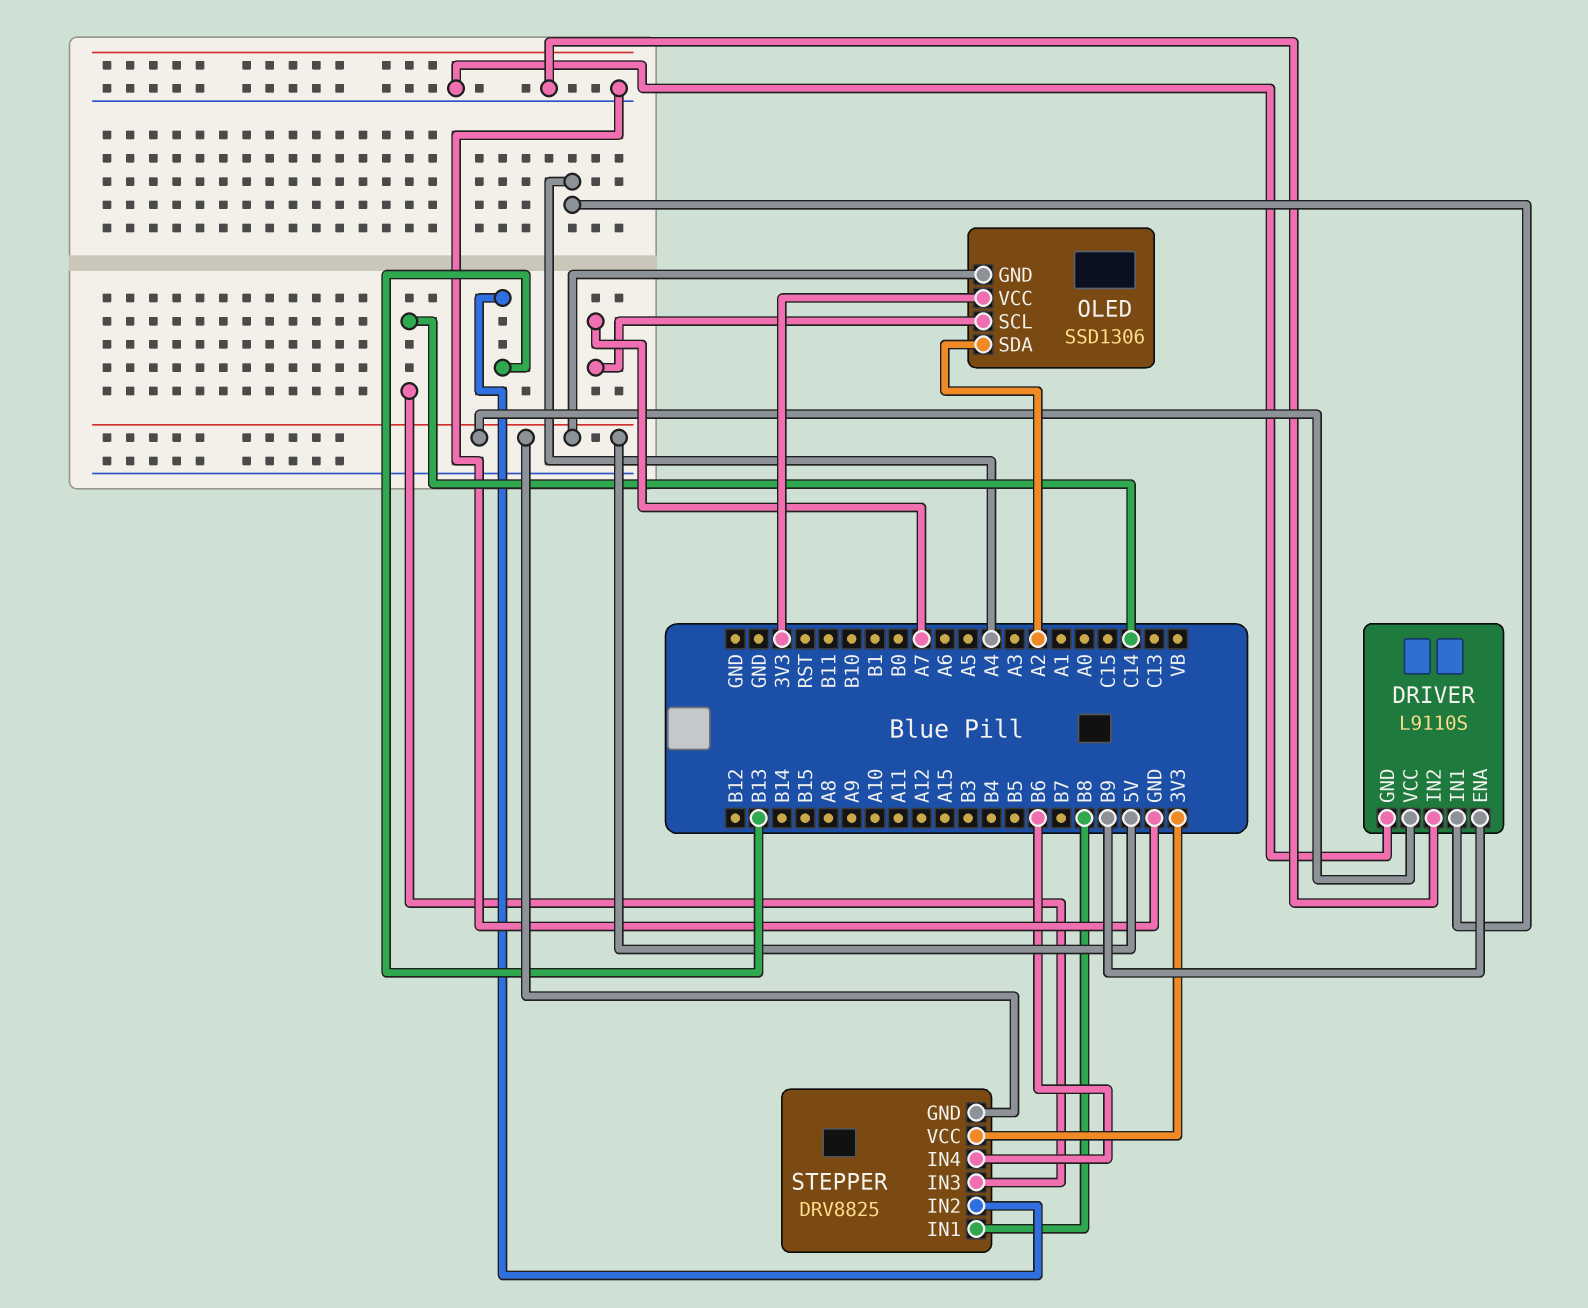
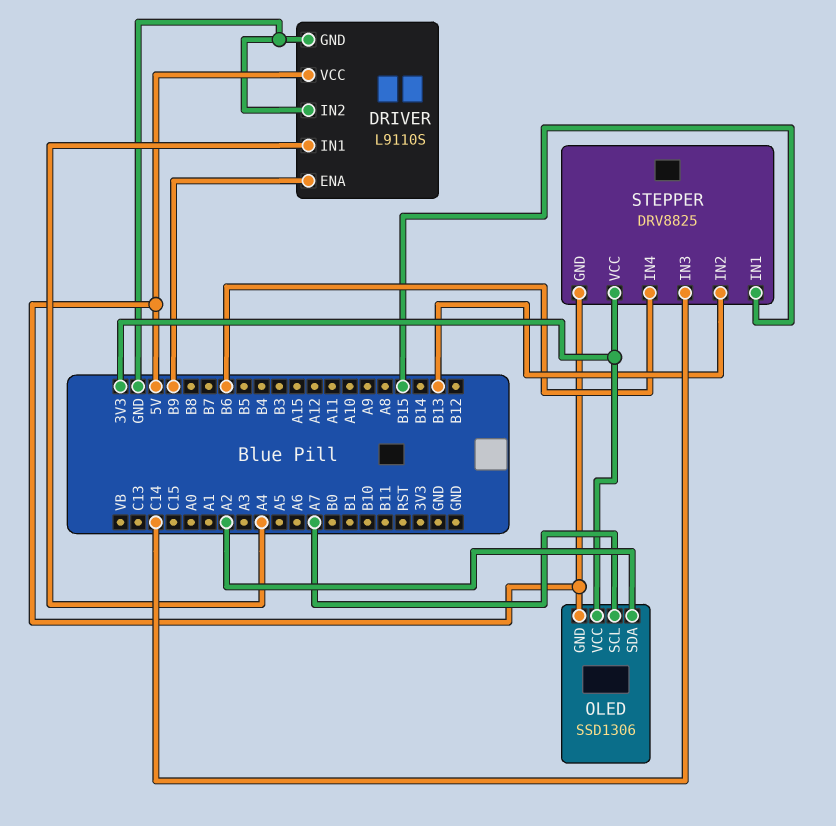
STEPPER pin IN1: B8 -> B15

